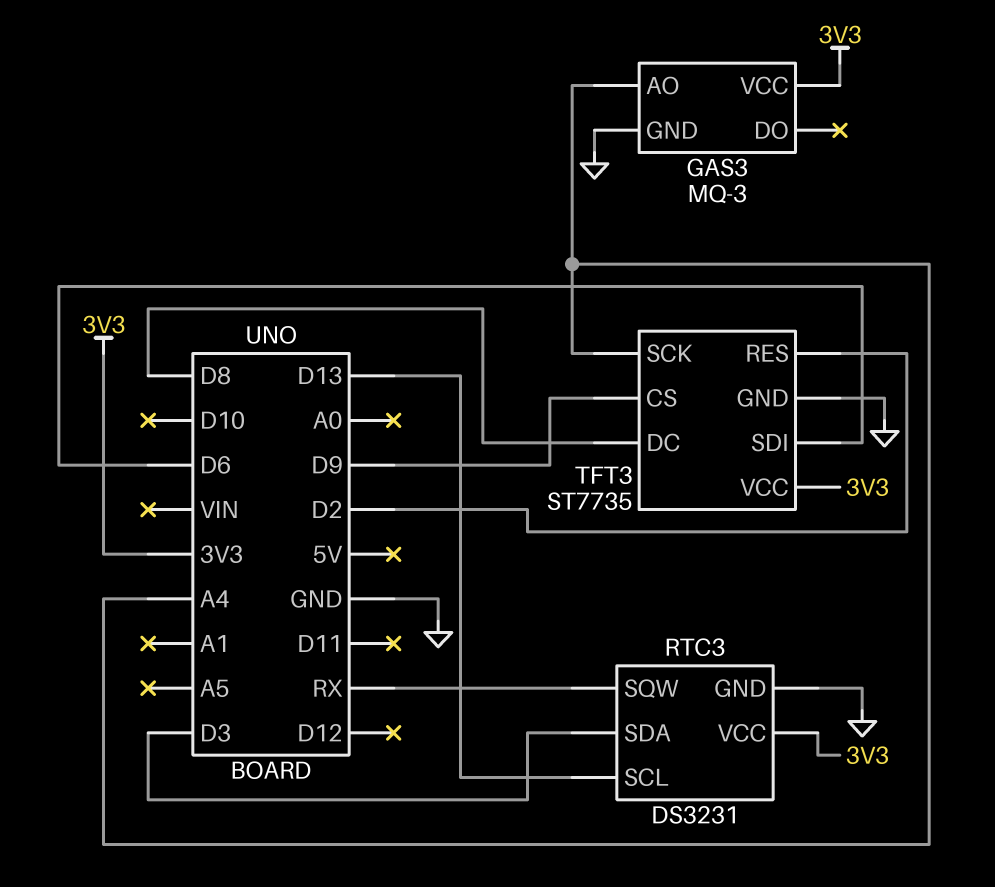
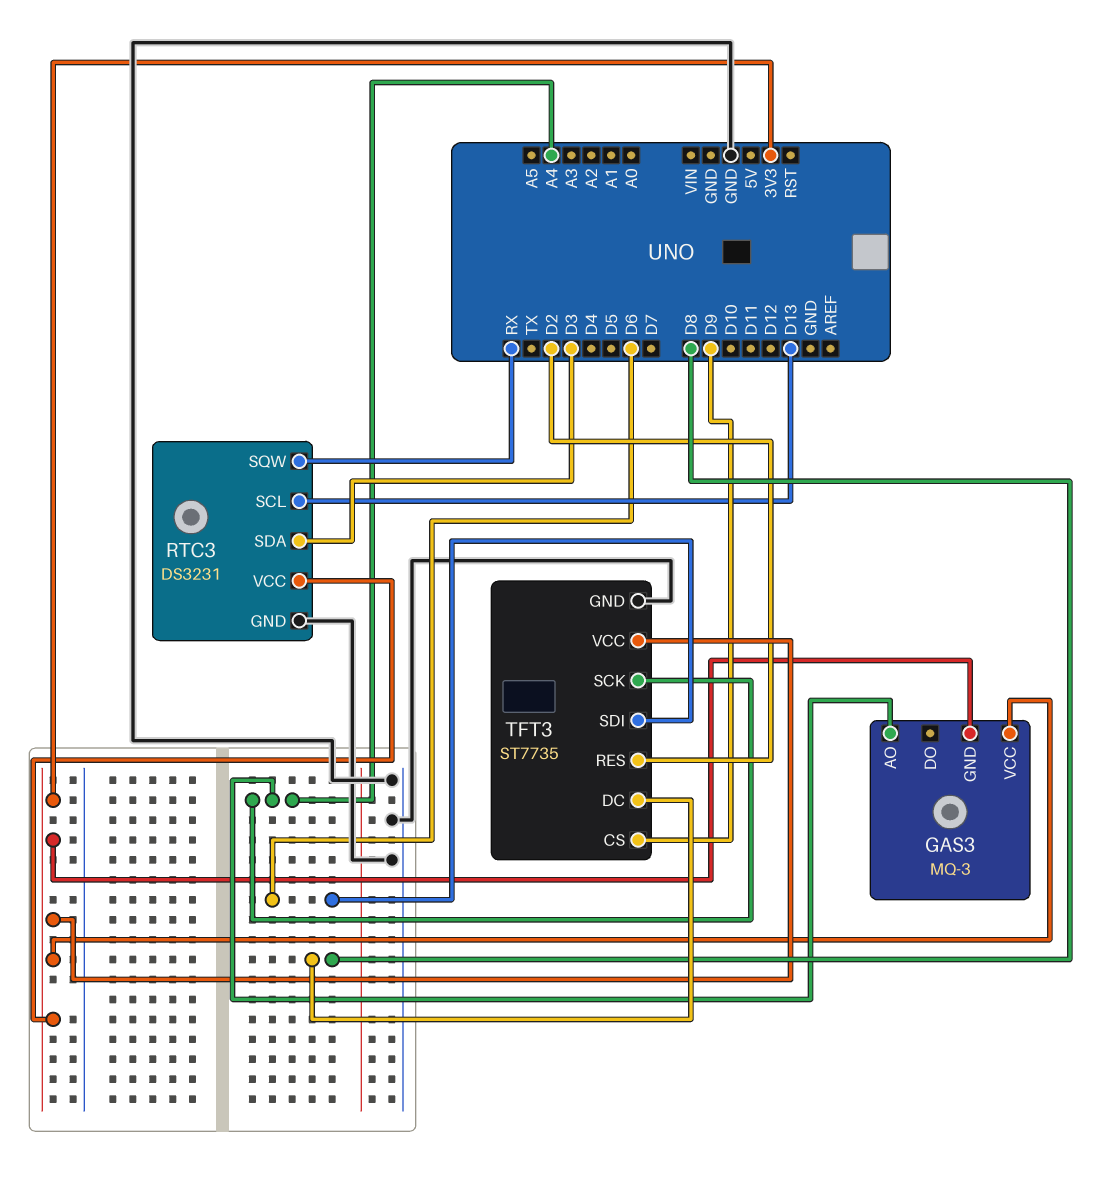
GAS3 pin GND: GND -> 3V3

